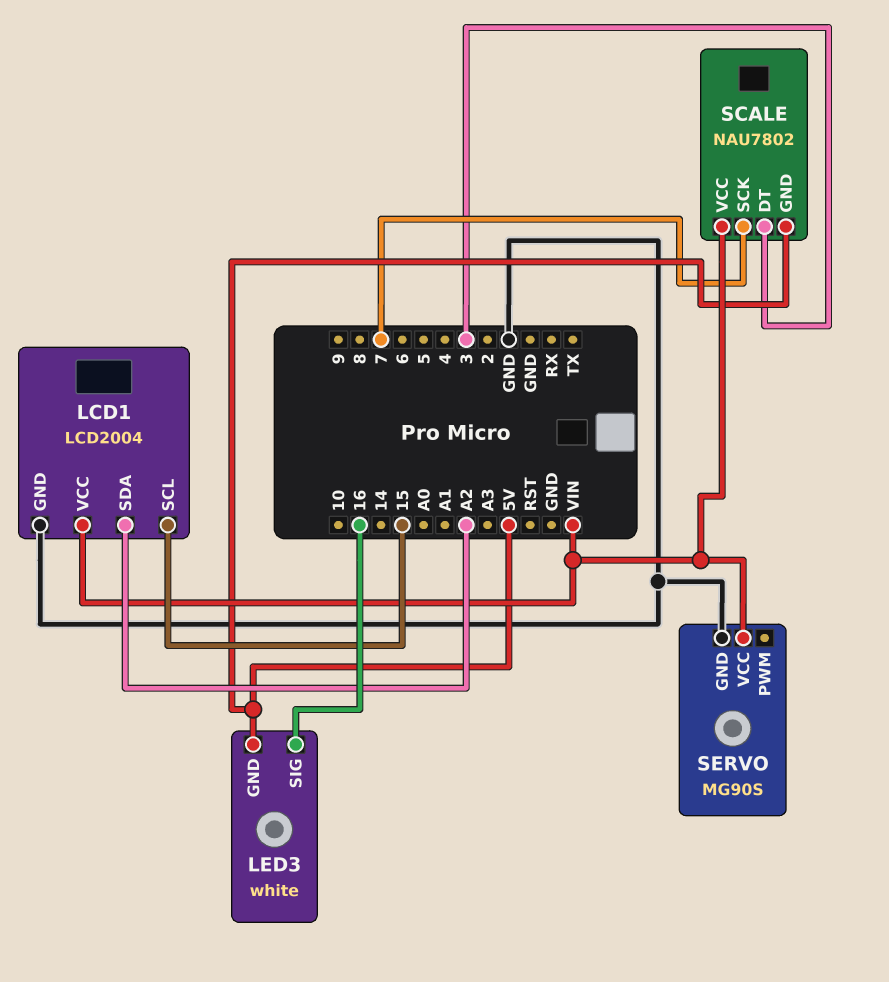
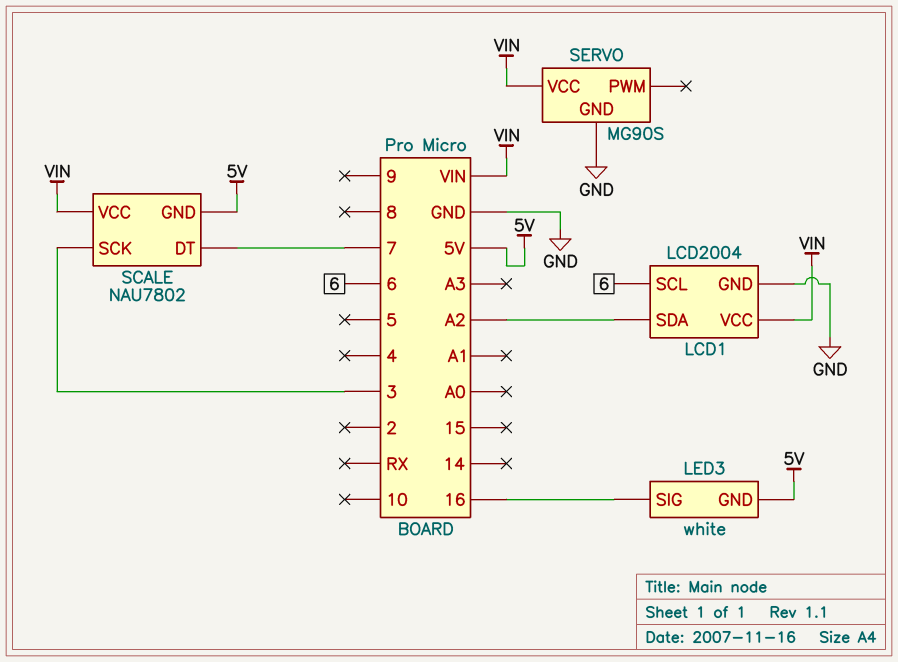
LCD1 pin SCL: 15 -> 6
SCALE pin DT: 3 -> 7
SCALE pin SCK: 7 -> 3

